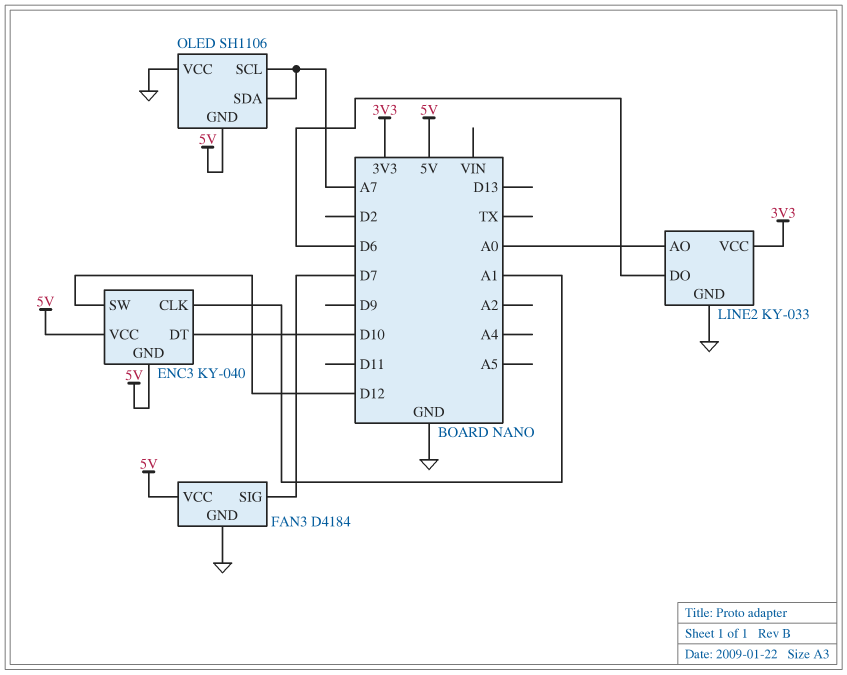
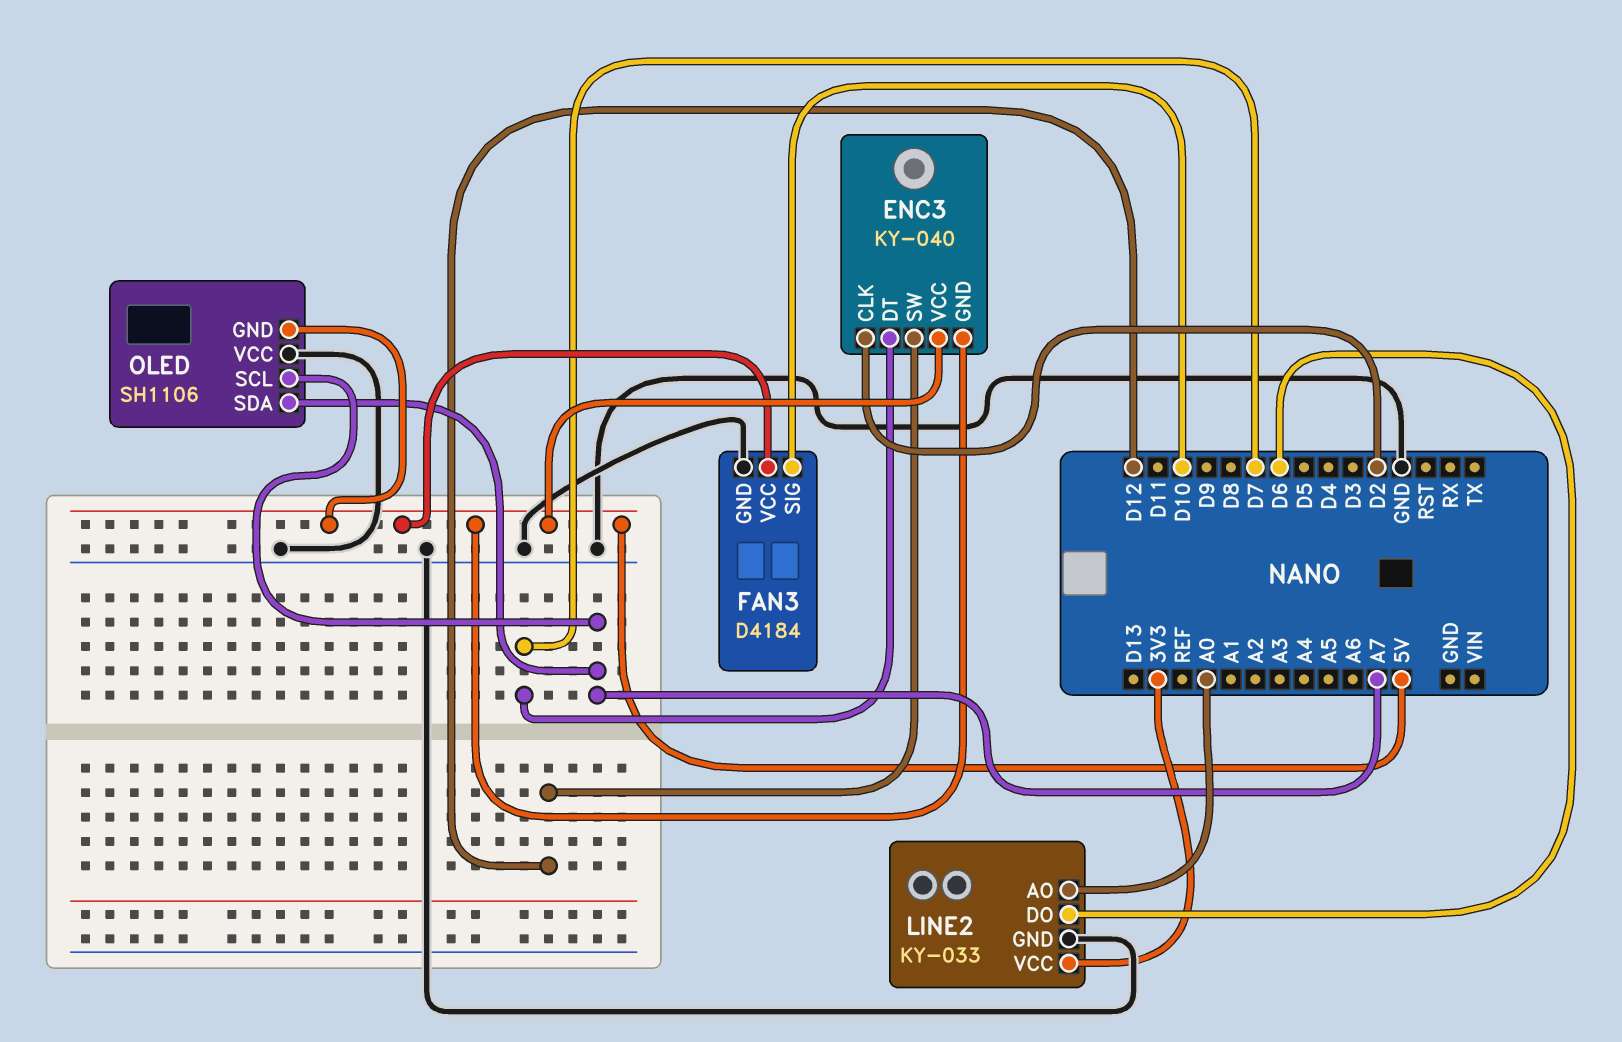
ENC3 pin CLK: A1 -> D2
ENC3 pin DT: D10 -> D7
FAN3 pin SIG: D7 -> D10

